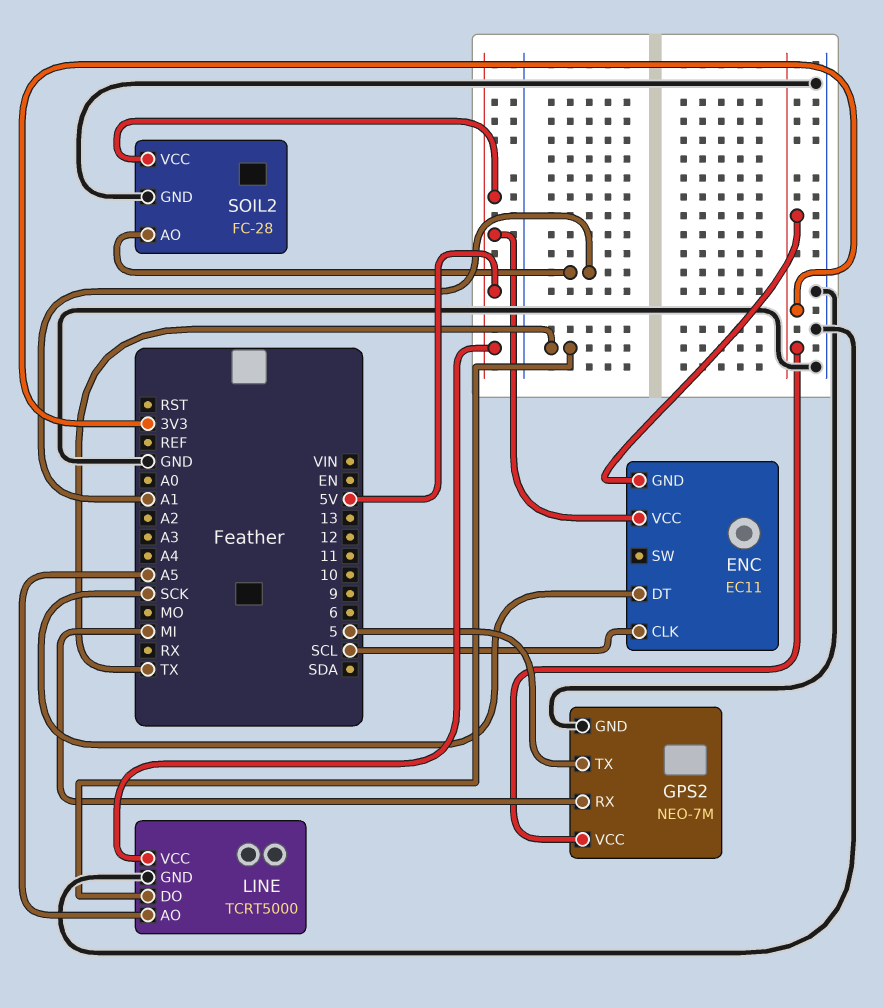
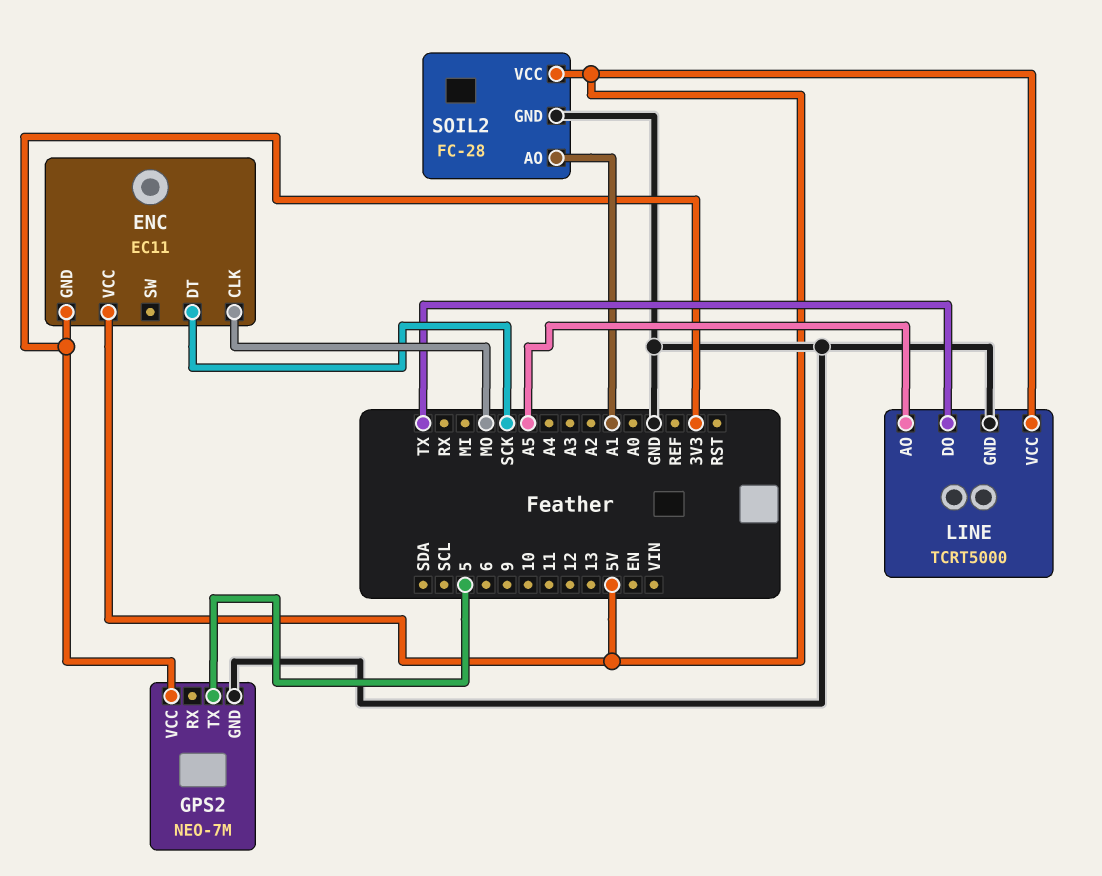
ENC pin CLK: SCL -> MO
GPS2 pin RX: MI -> none

